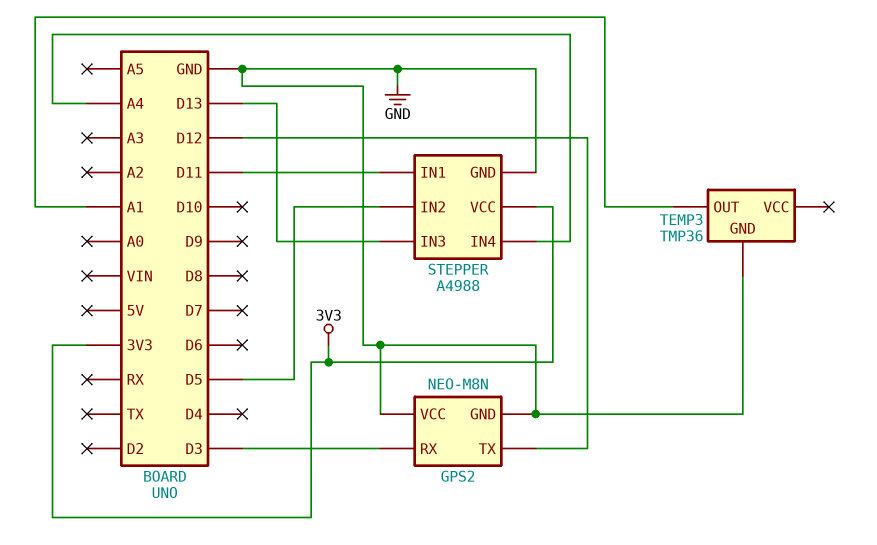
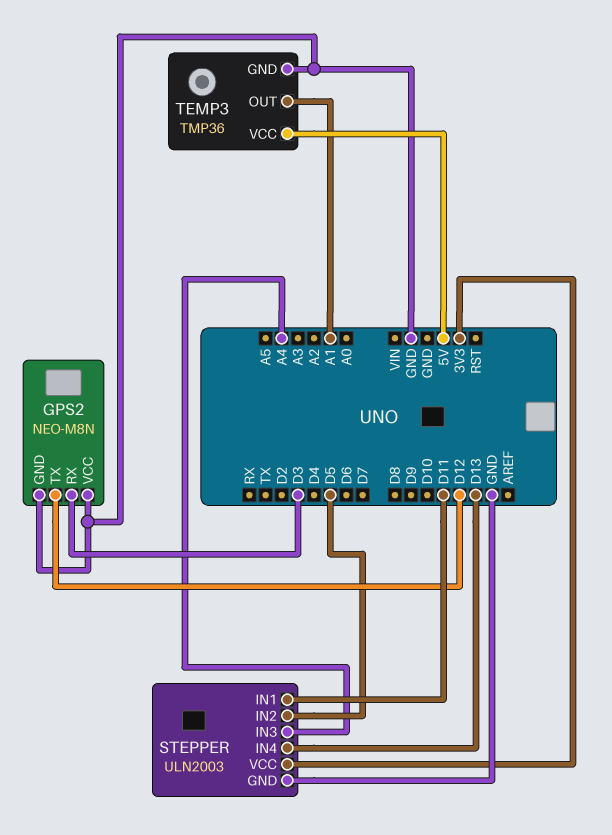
STEPPER: A4988 -> ULN2003
STEPPER pin IN3: D13 -> A4
STEPPER pin IN4: A4 -> D13
TEMP3 pin VCC: none -> 5V

